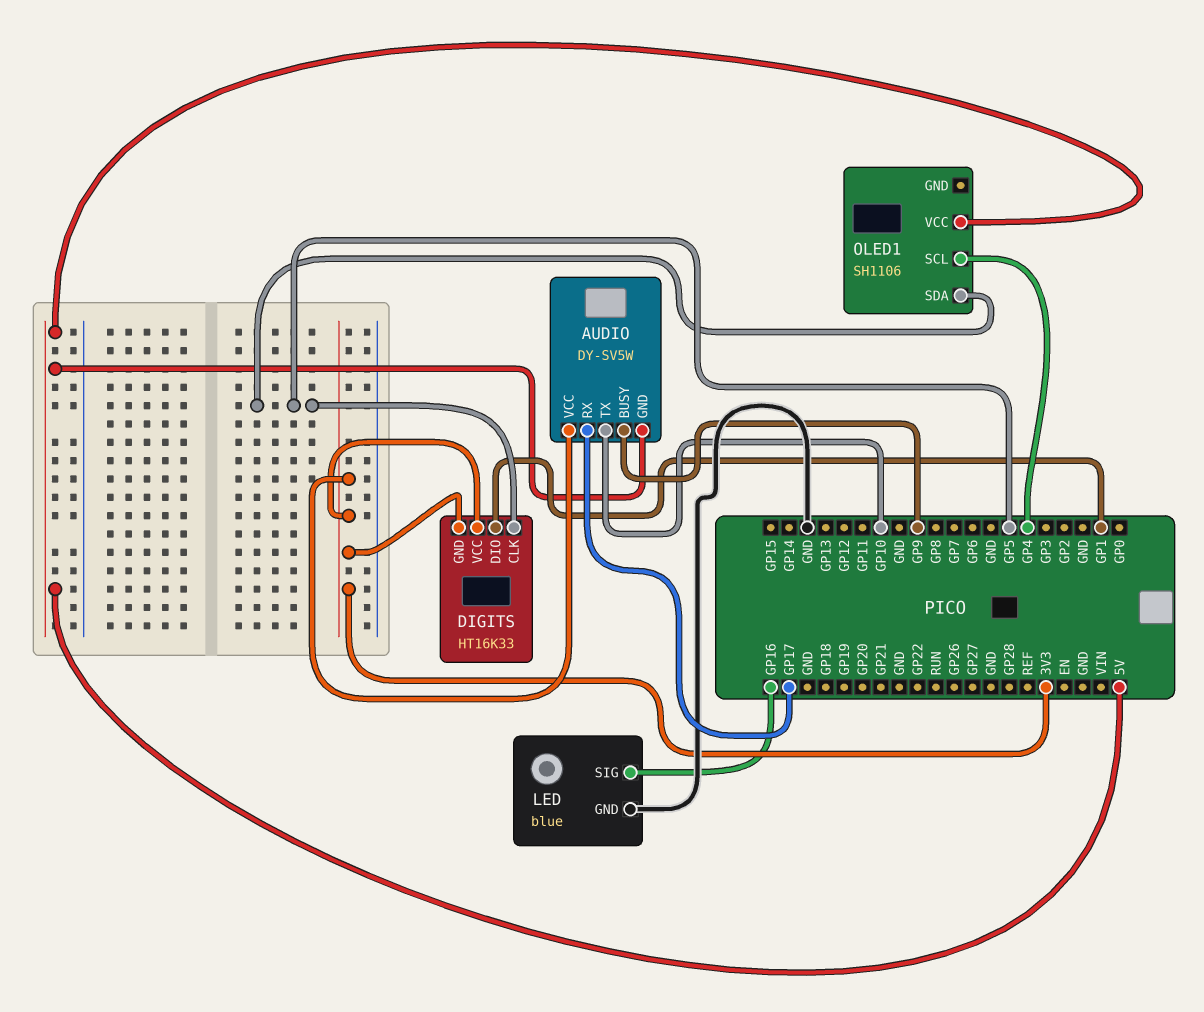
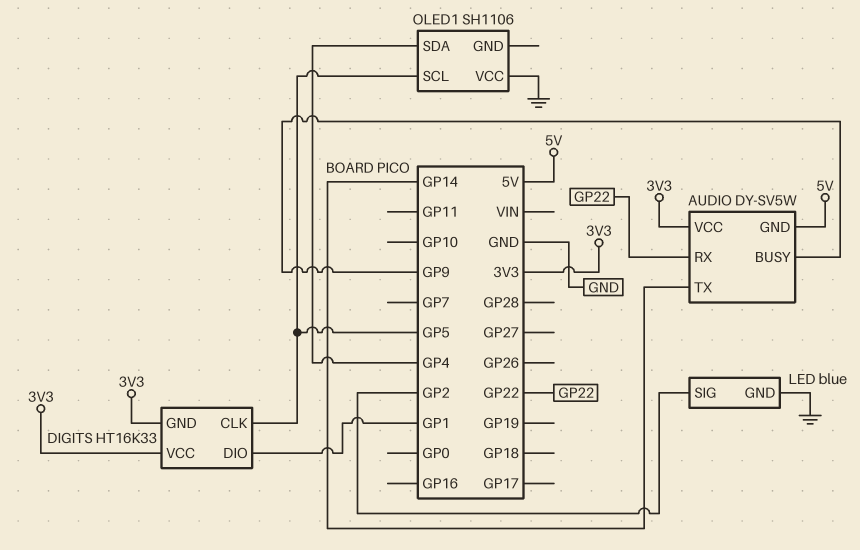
AUDIO pin RX: GP17 -> GP22
AUDIO pin TX: GP10 -> GP14
LED pin SIG: GP16 -> GP2
OLED1 pin SCL: GP4 -> GP5
OLED1 pin SDA: GP5 -> GP4
OLED1 pin VCC: 5V -> GND

